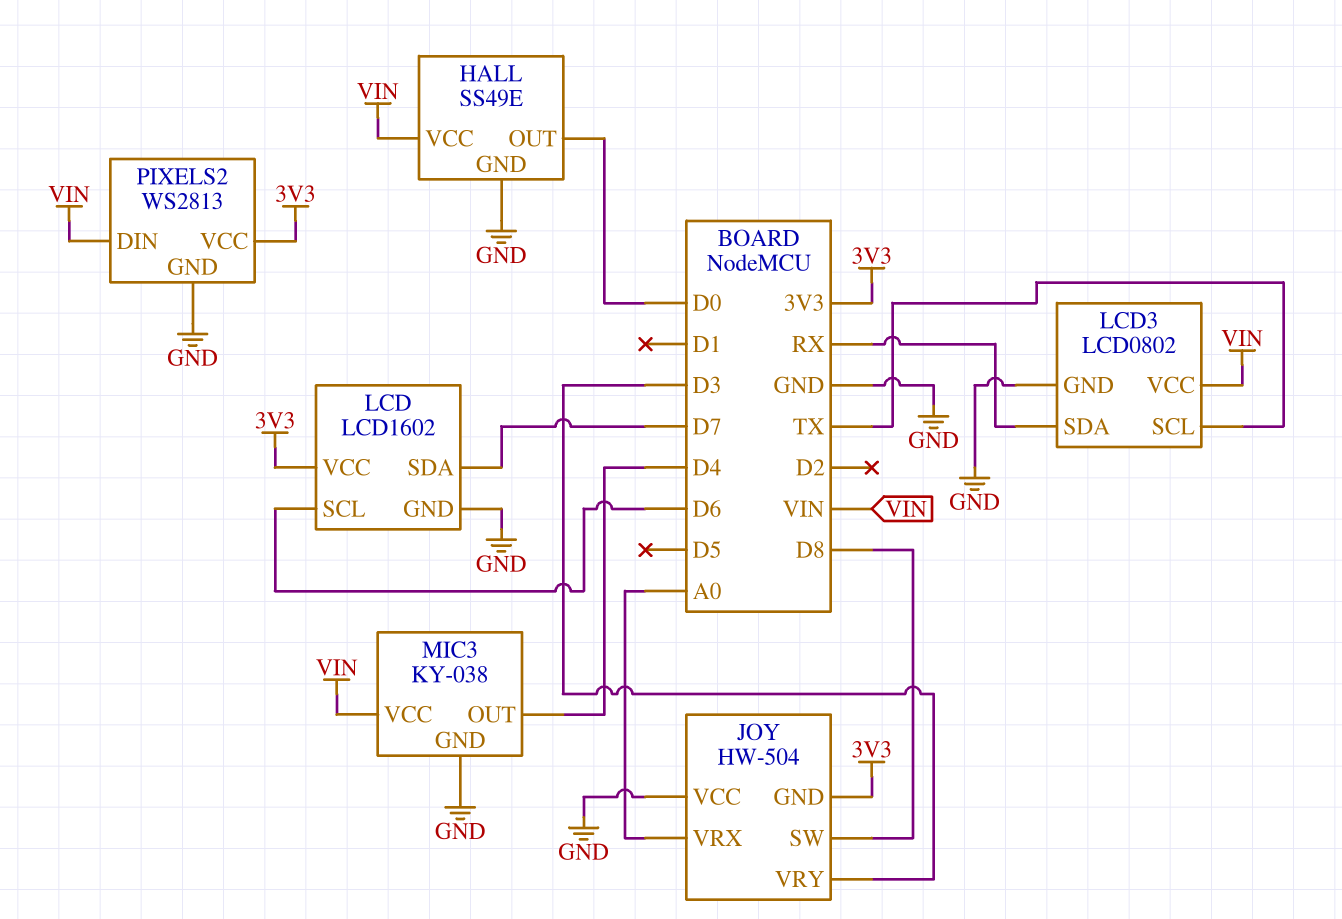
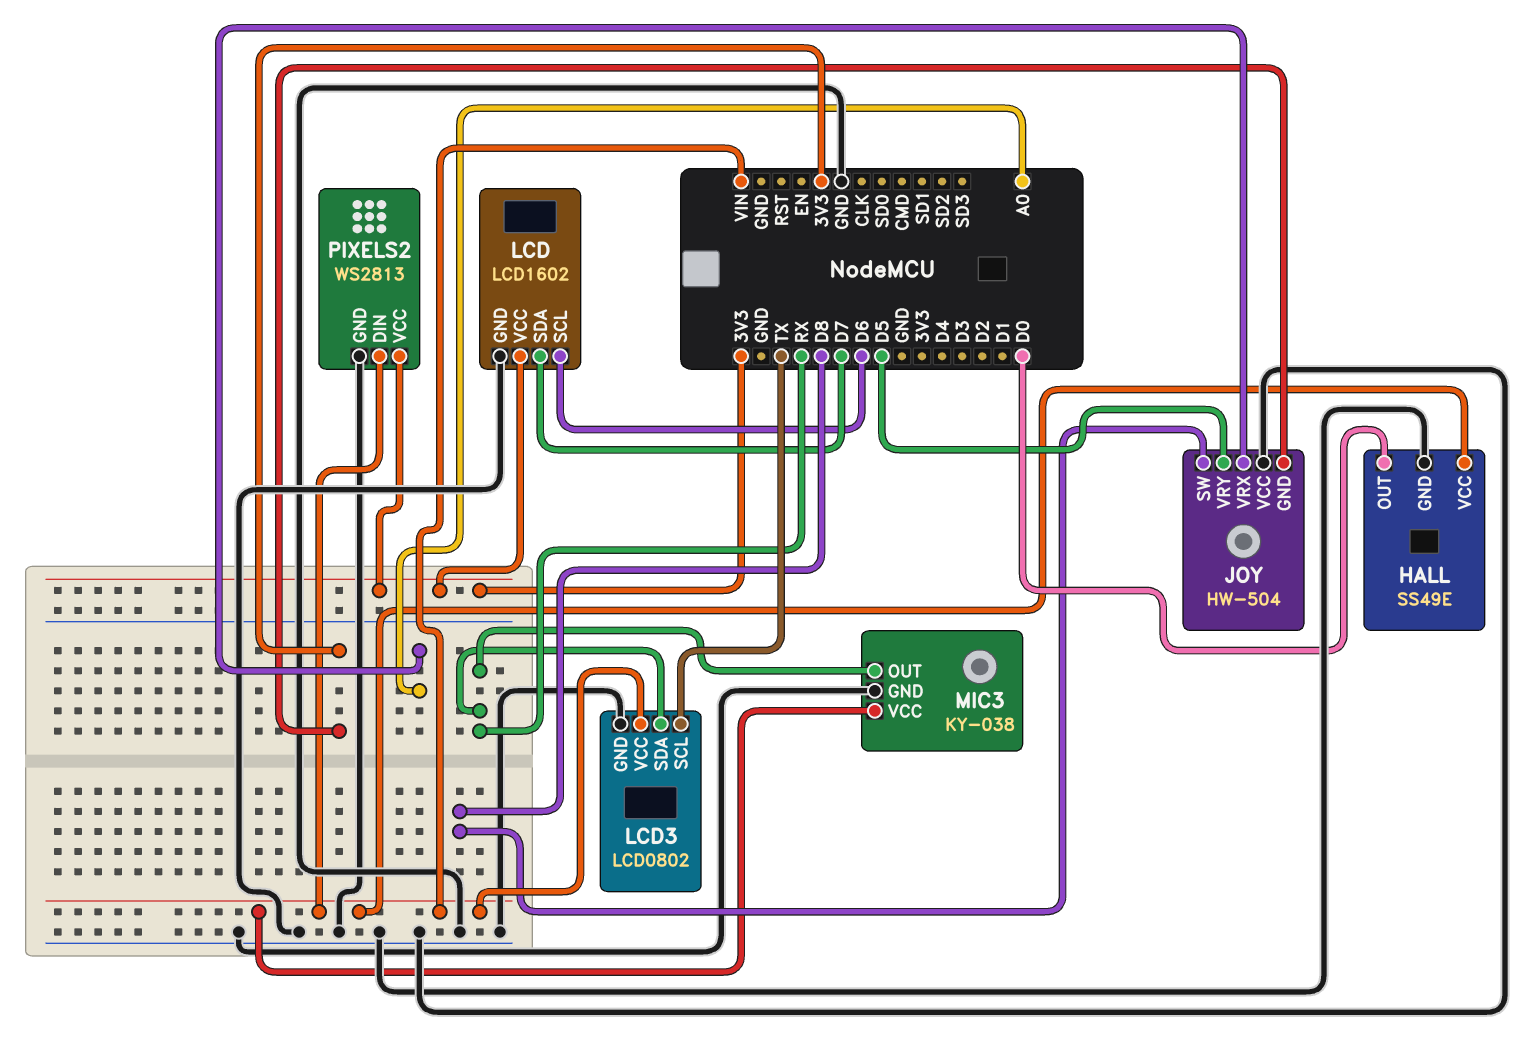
JOY pin VRY: D3 -> D5
MIC3 pin OUT: D4 -> RX

